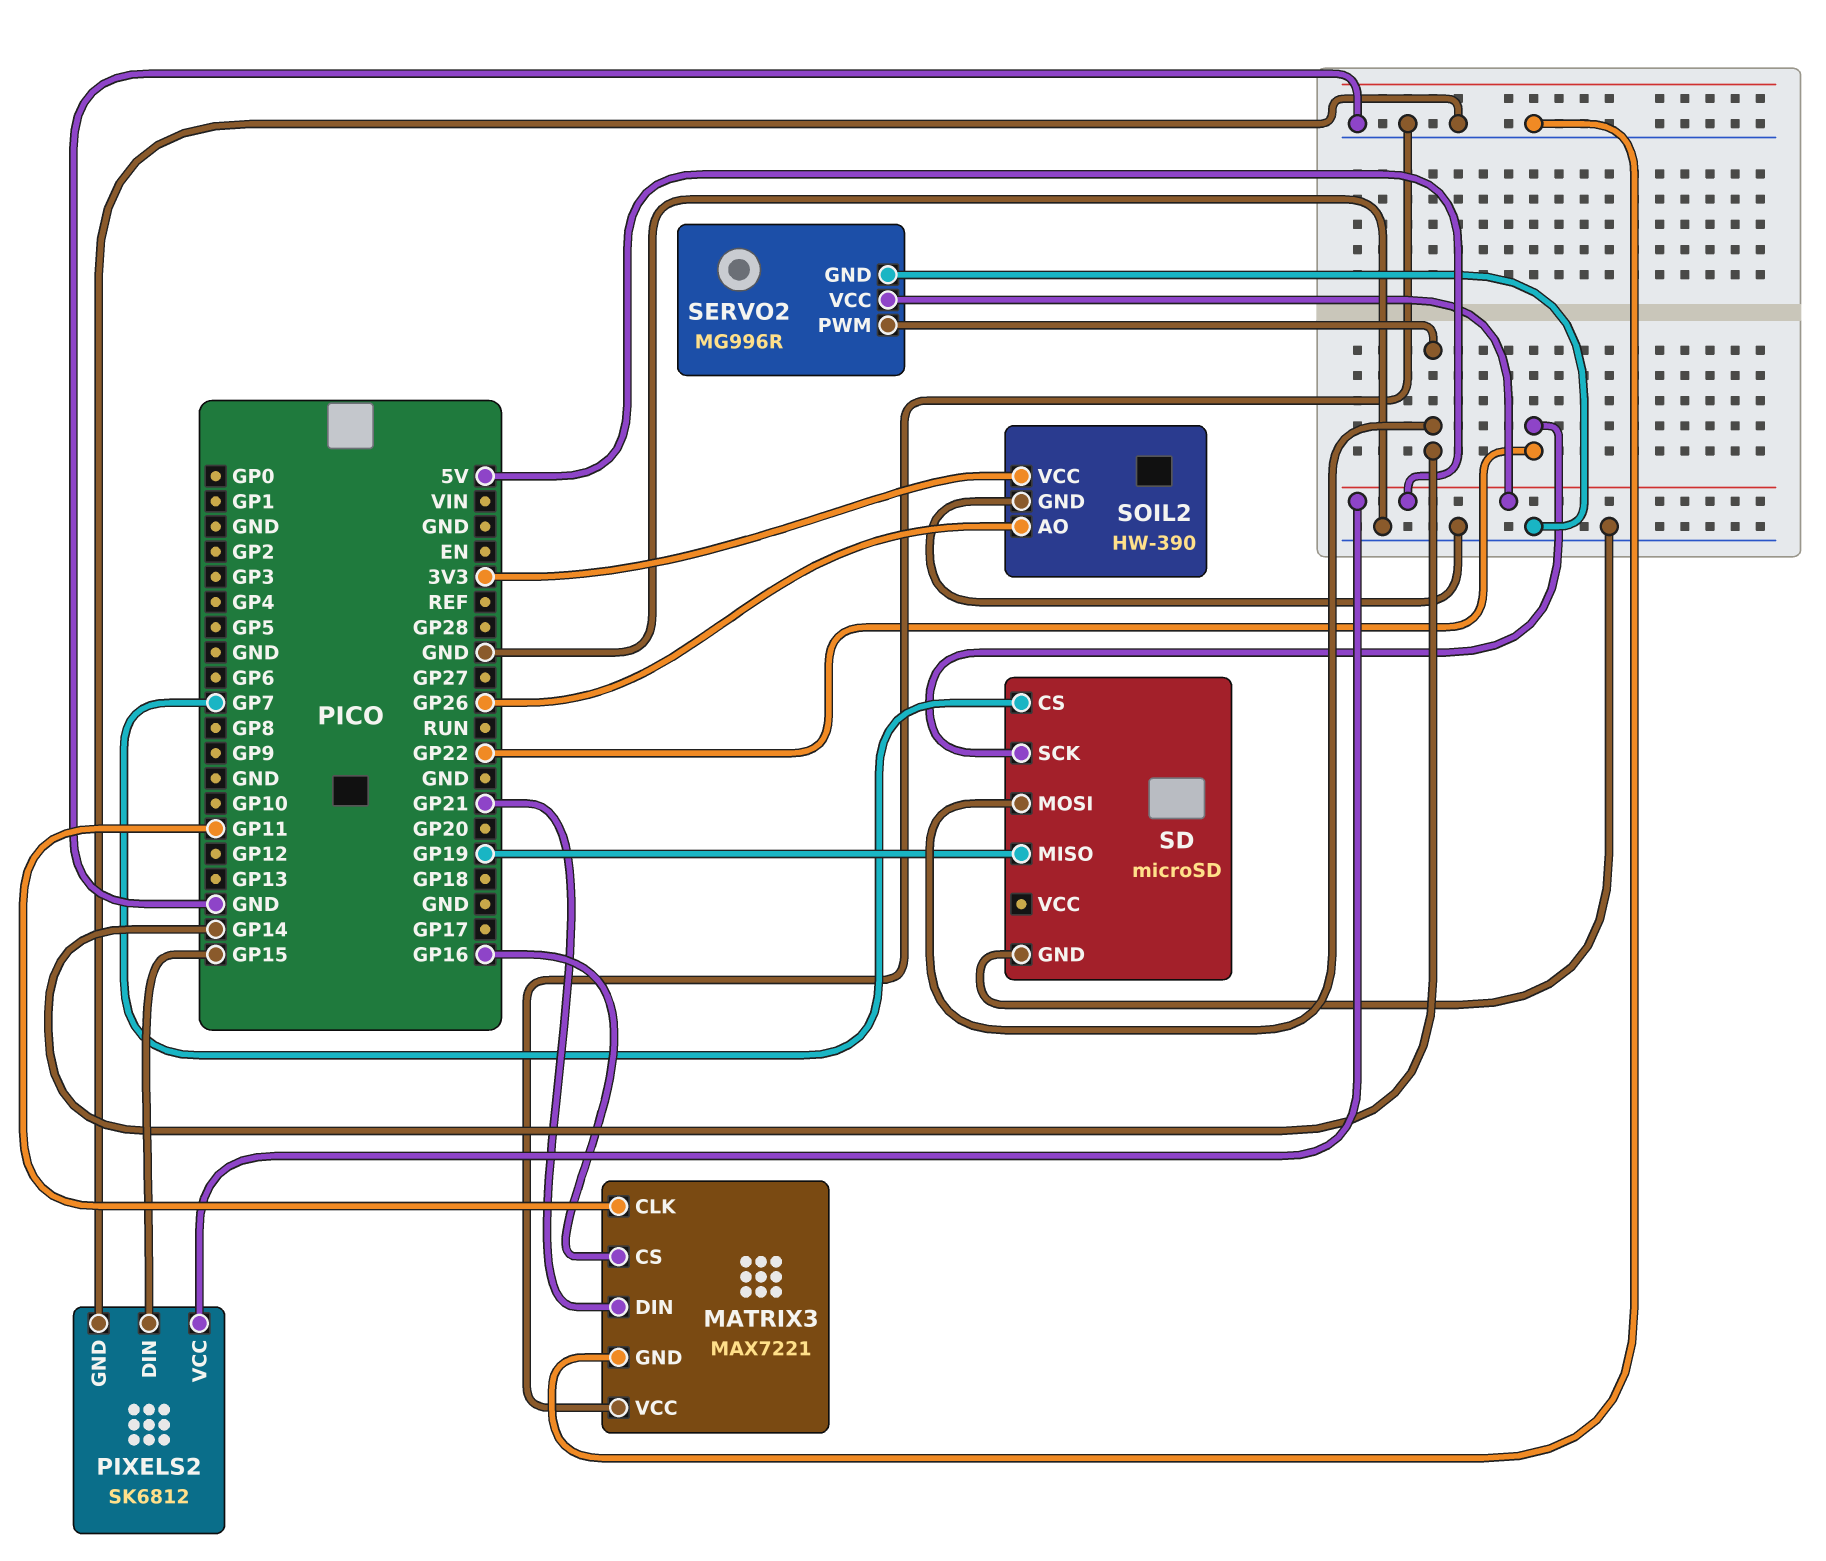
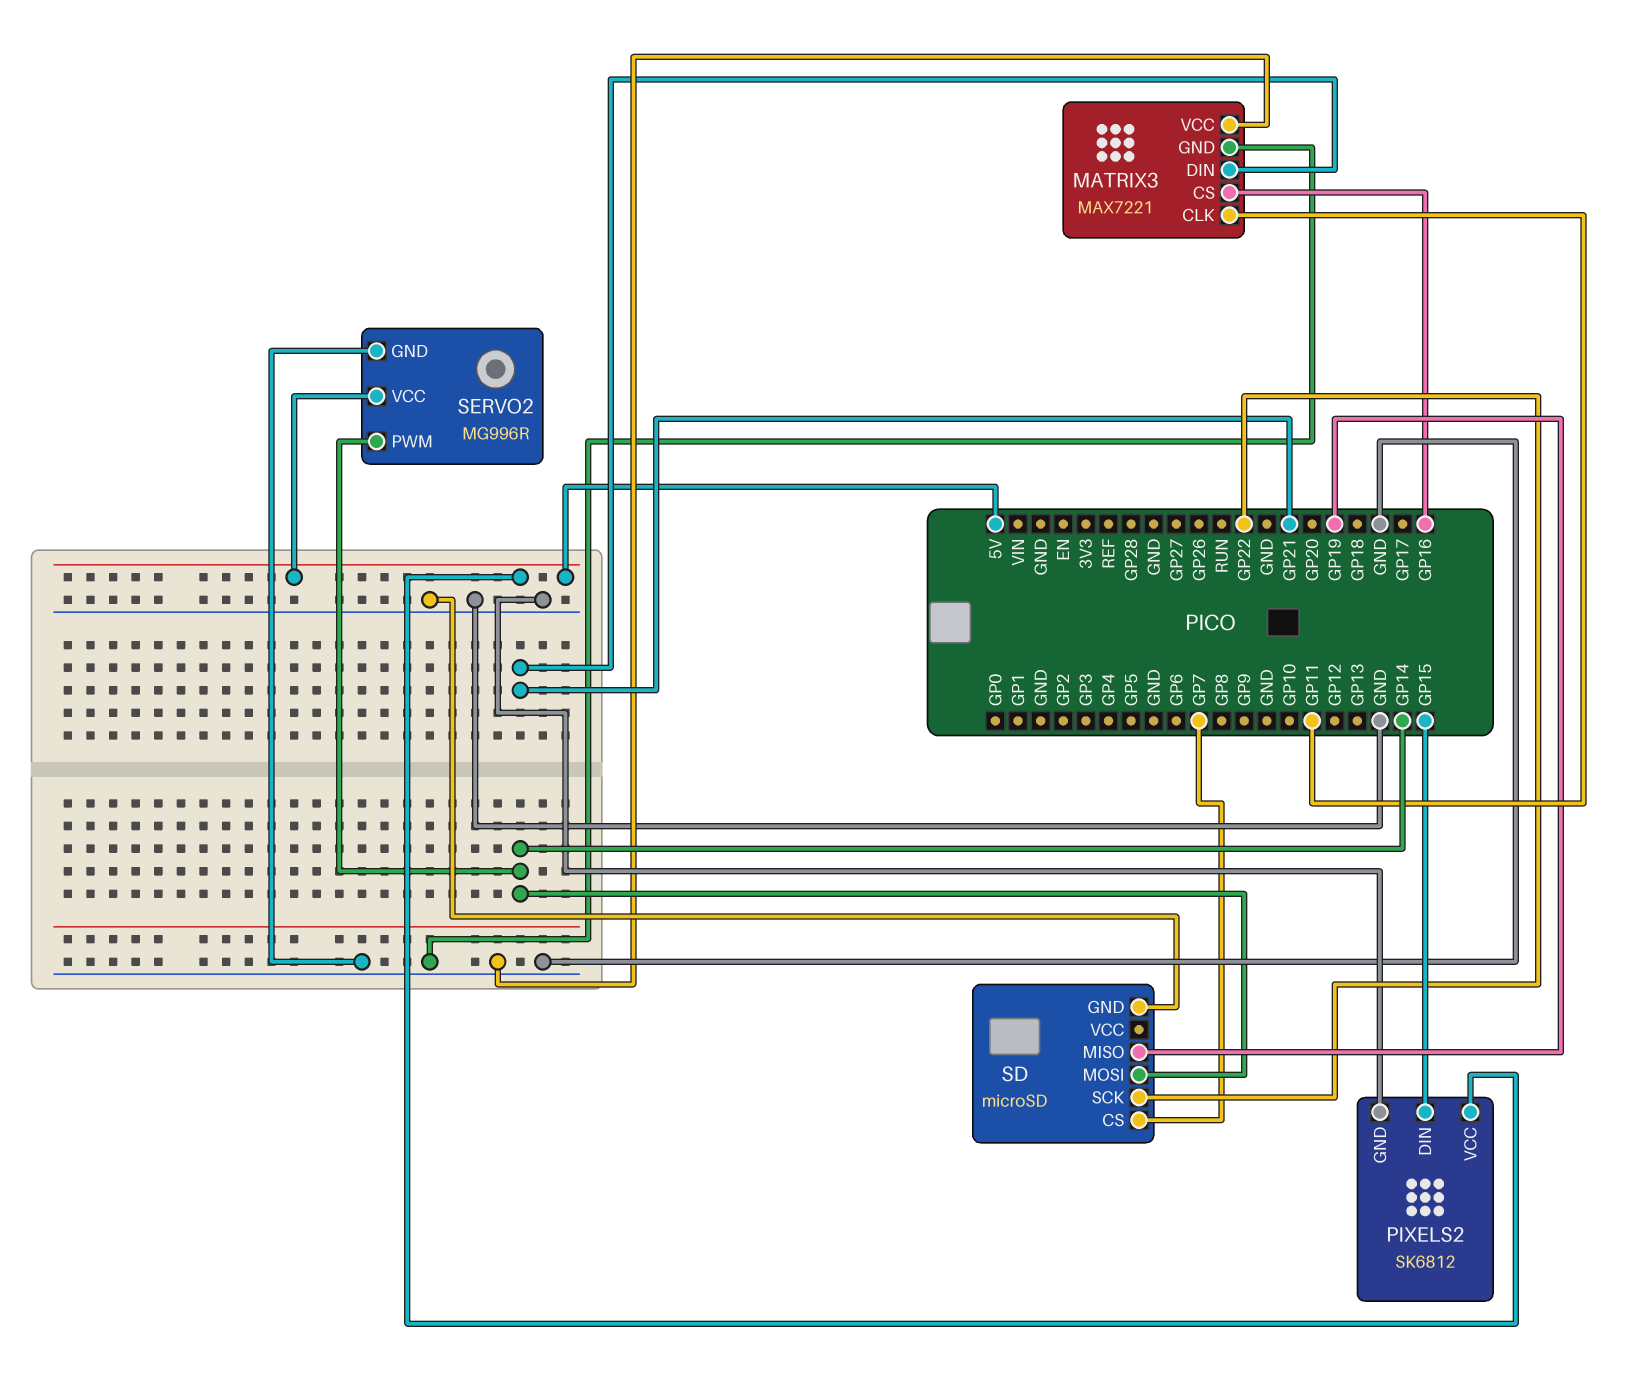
SOIL2: HW-390 -> none
SOIL2 pin AO: GP26 -> none
SOIL2 pin GND: GND -> none
SOIL2 pin VCC: 3V3 -> none

